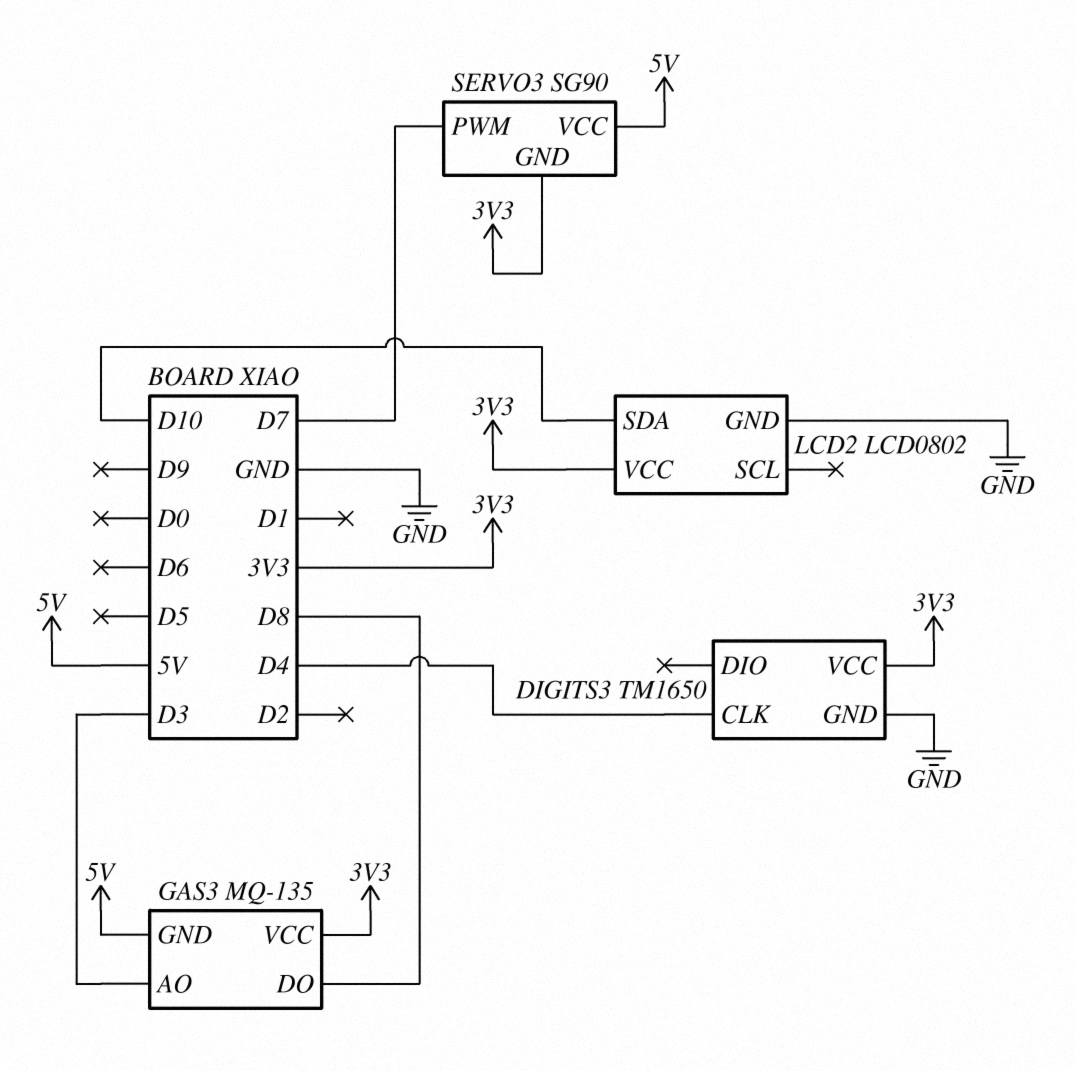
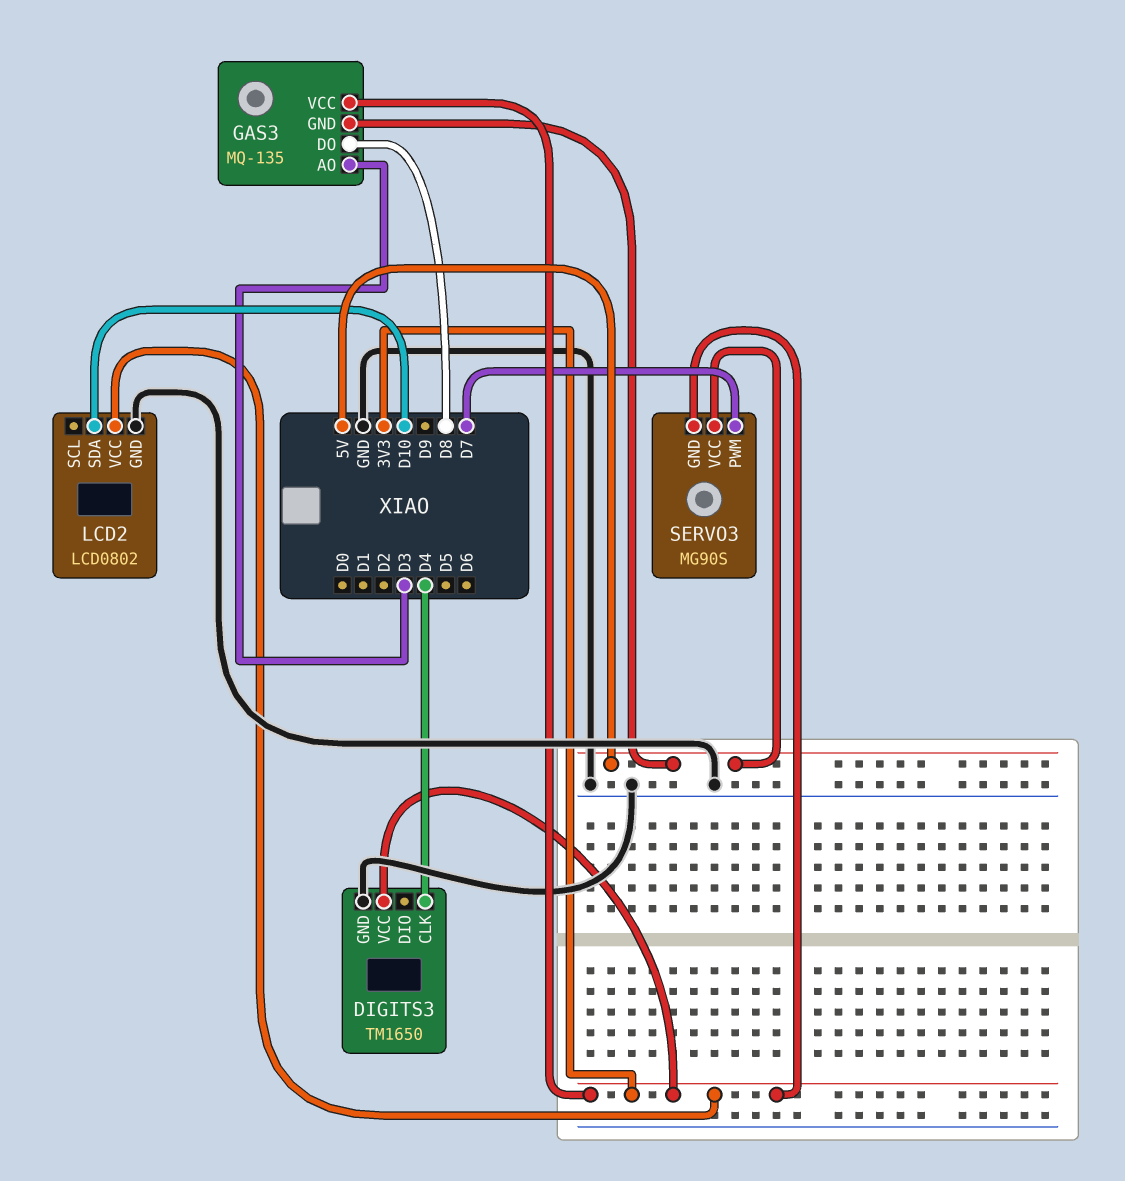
SERVO3: SG90 -> MG90S

